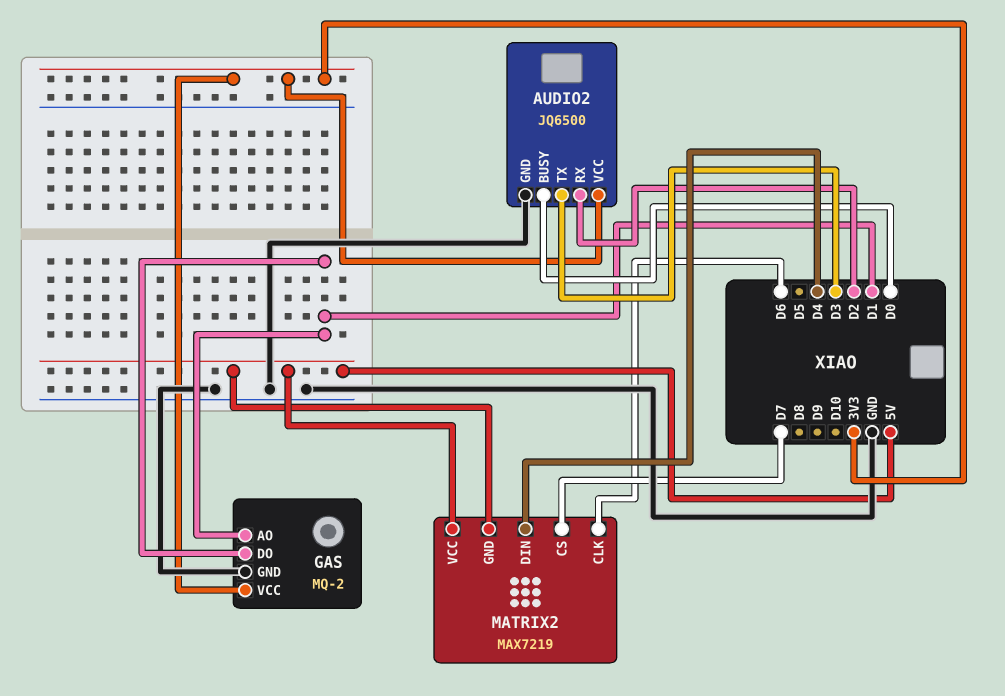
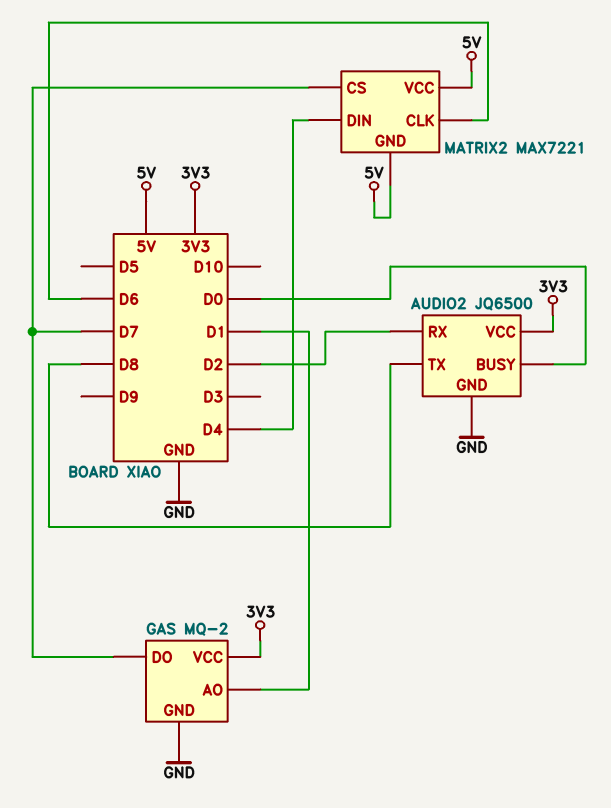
AUDIO2 pin TX: D3 -> D8
GAS pin DO: D1 -> D7
MATRIX2: MAX7219 -> MAX7221

